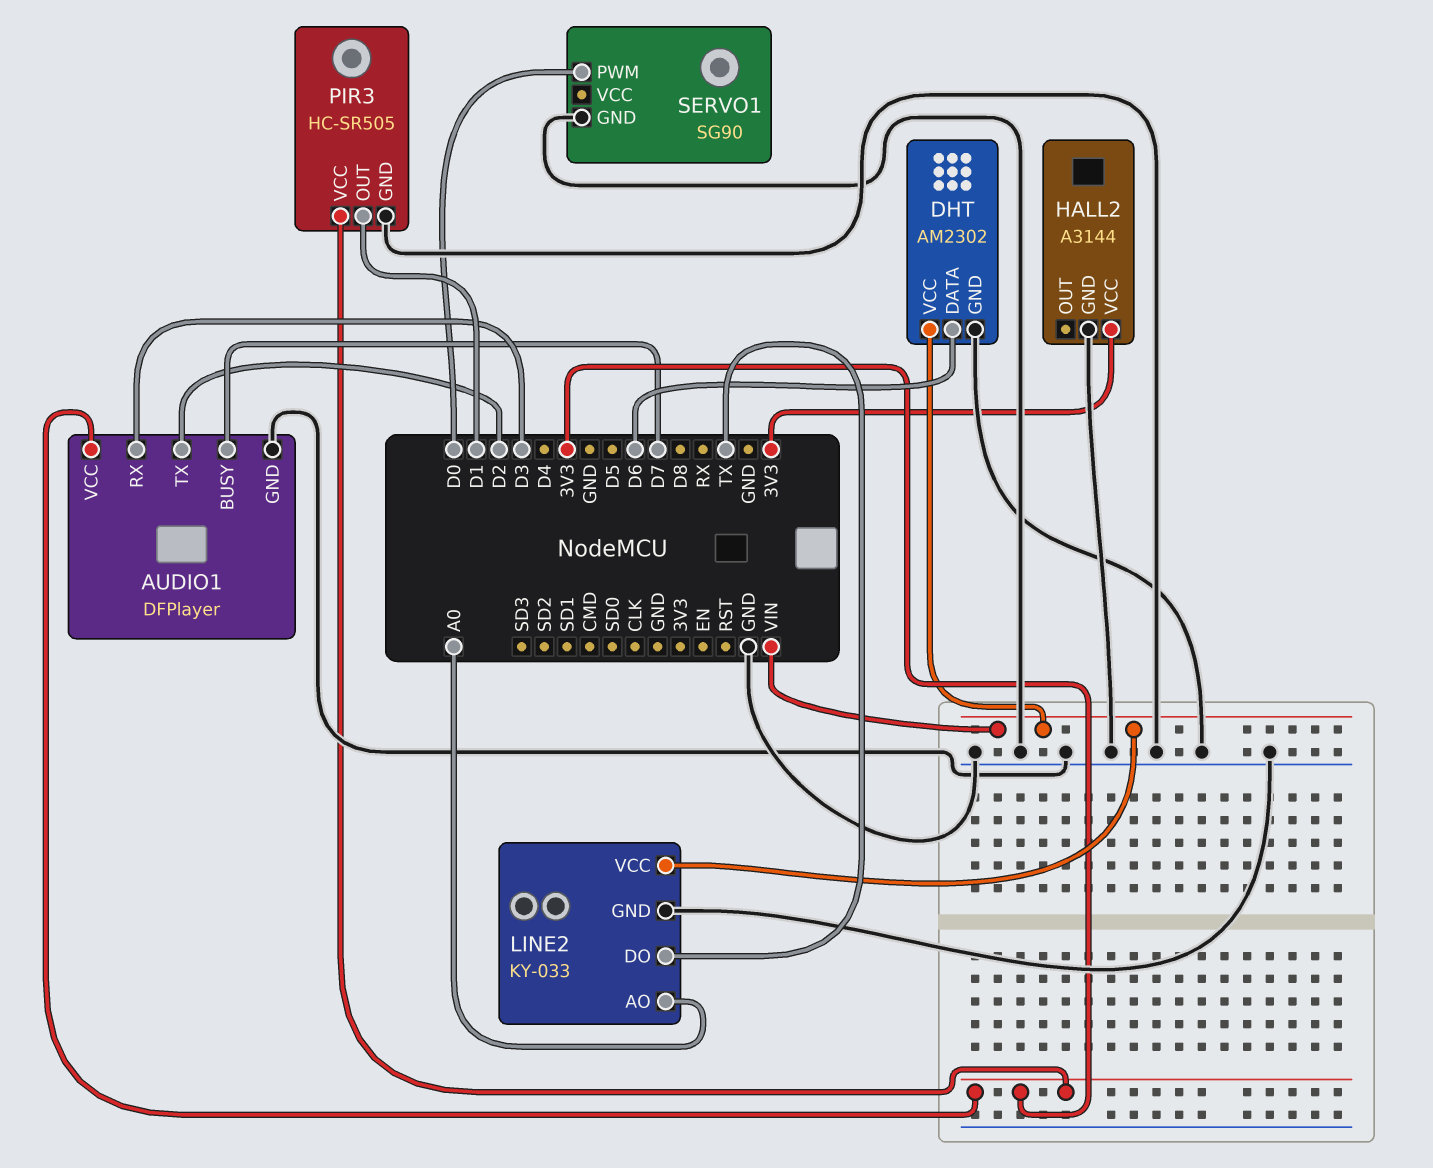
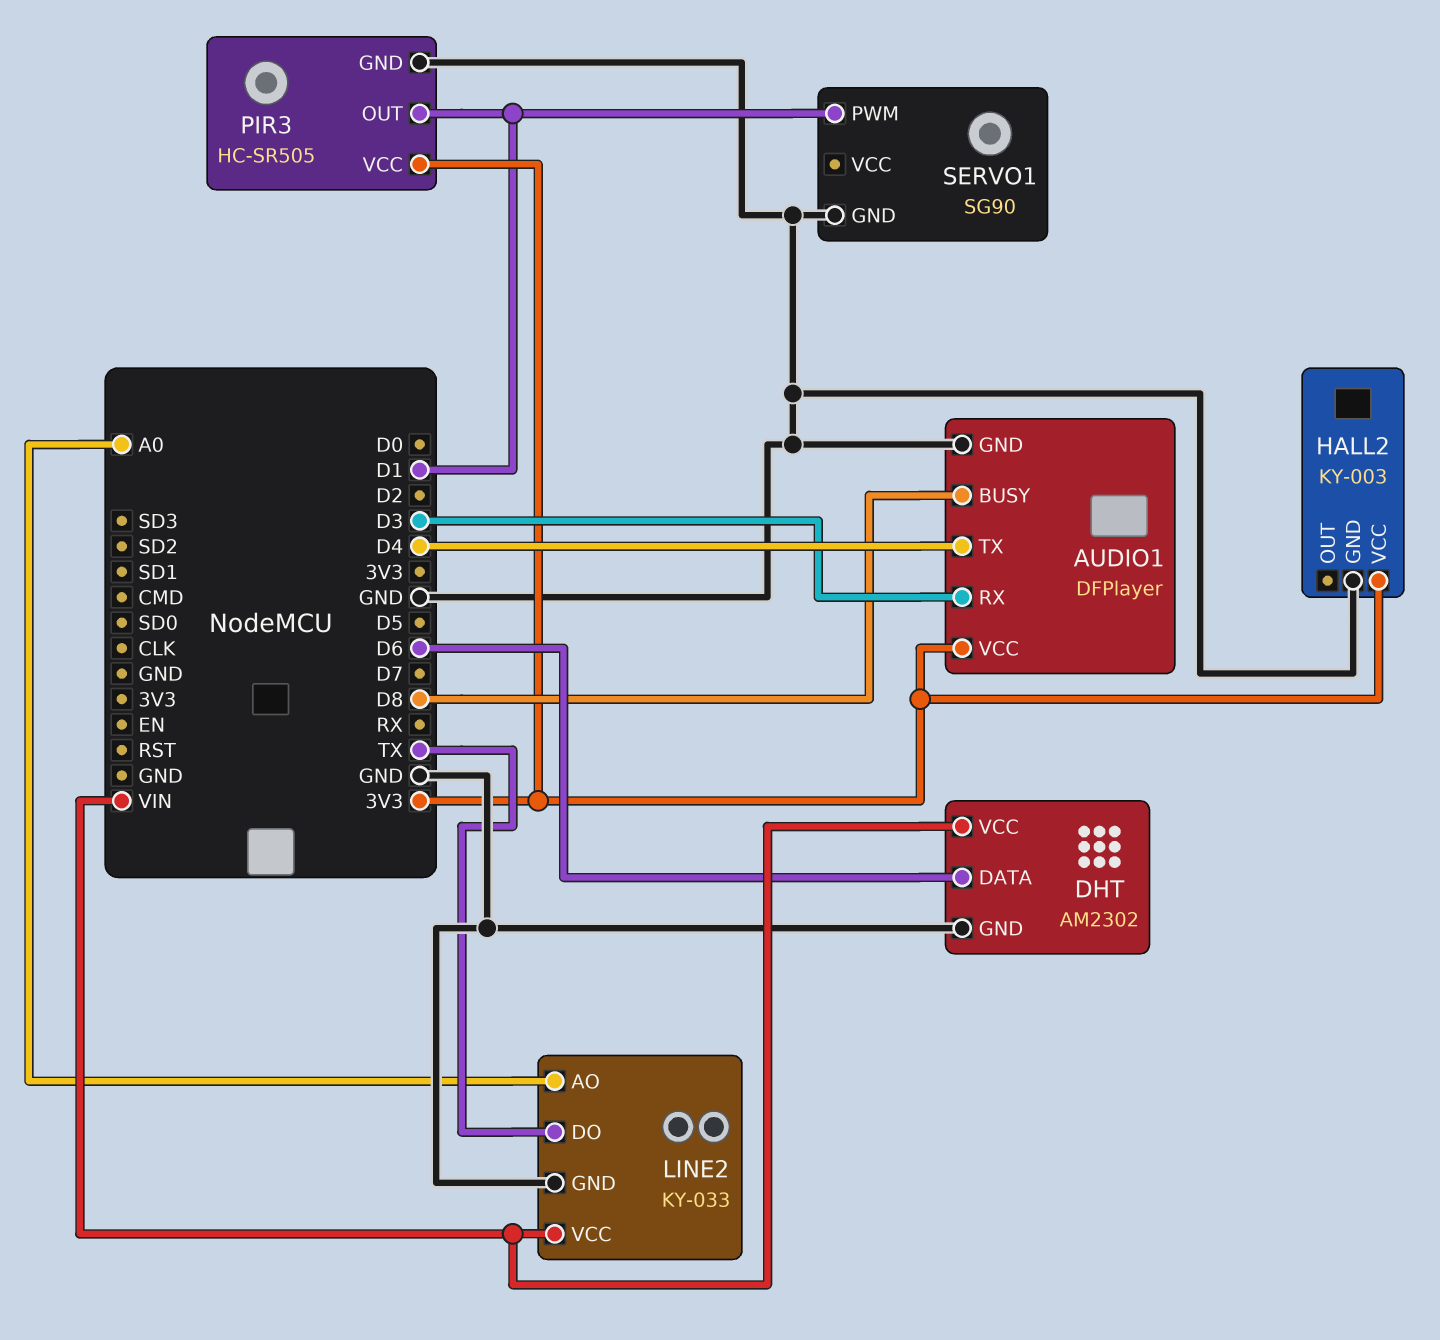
AUDIO1 pin BUSY: D7 -> D8
AUDIO1 pin TX: D2 -> D4
HALL2: A3144 -> KY-003
SERVO1 pin PWM: D0 -> D1

